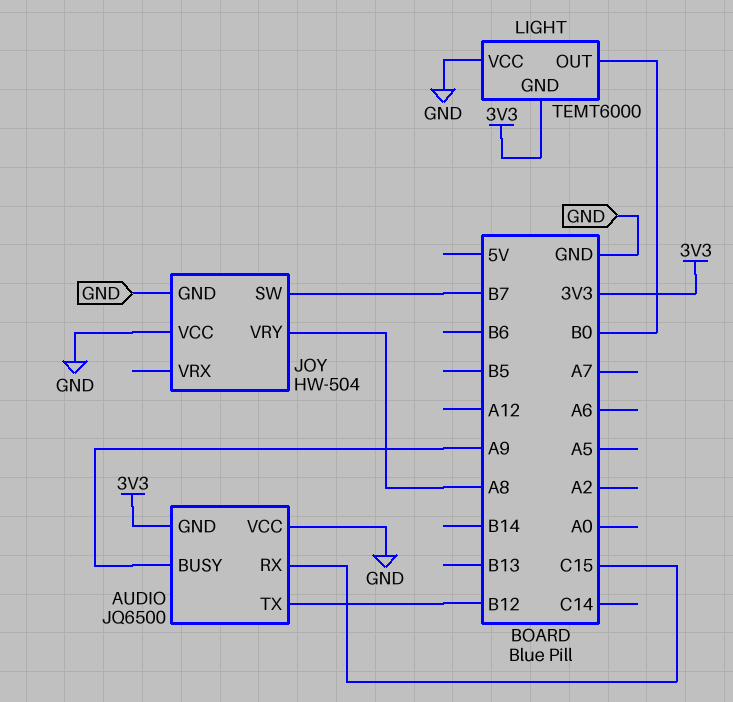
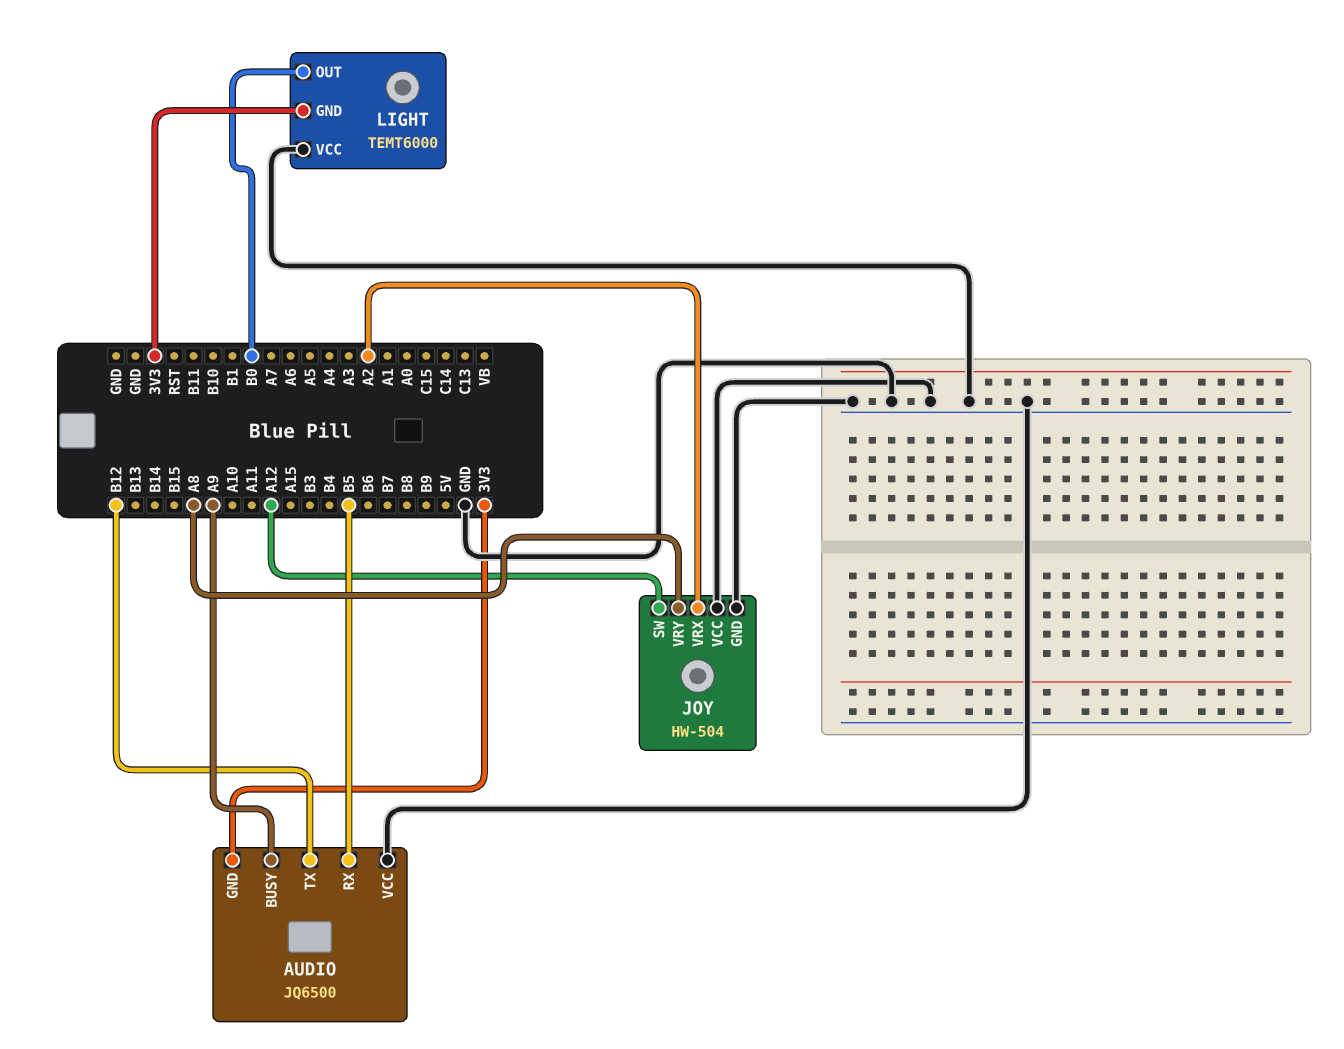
AUDIO pin RX: C15 -> B5
JOY pin SW: B7 -> A12
JOY pin VRX: none -> A2

